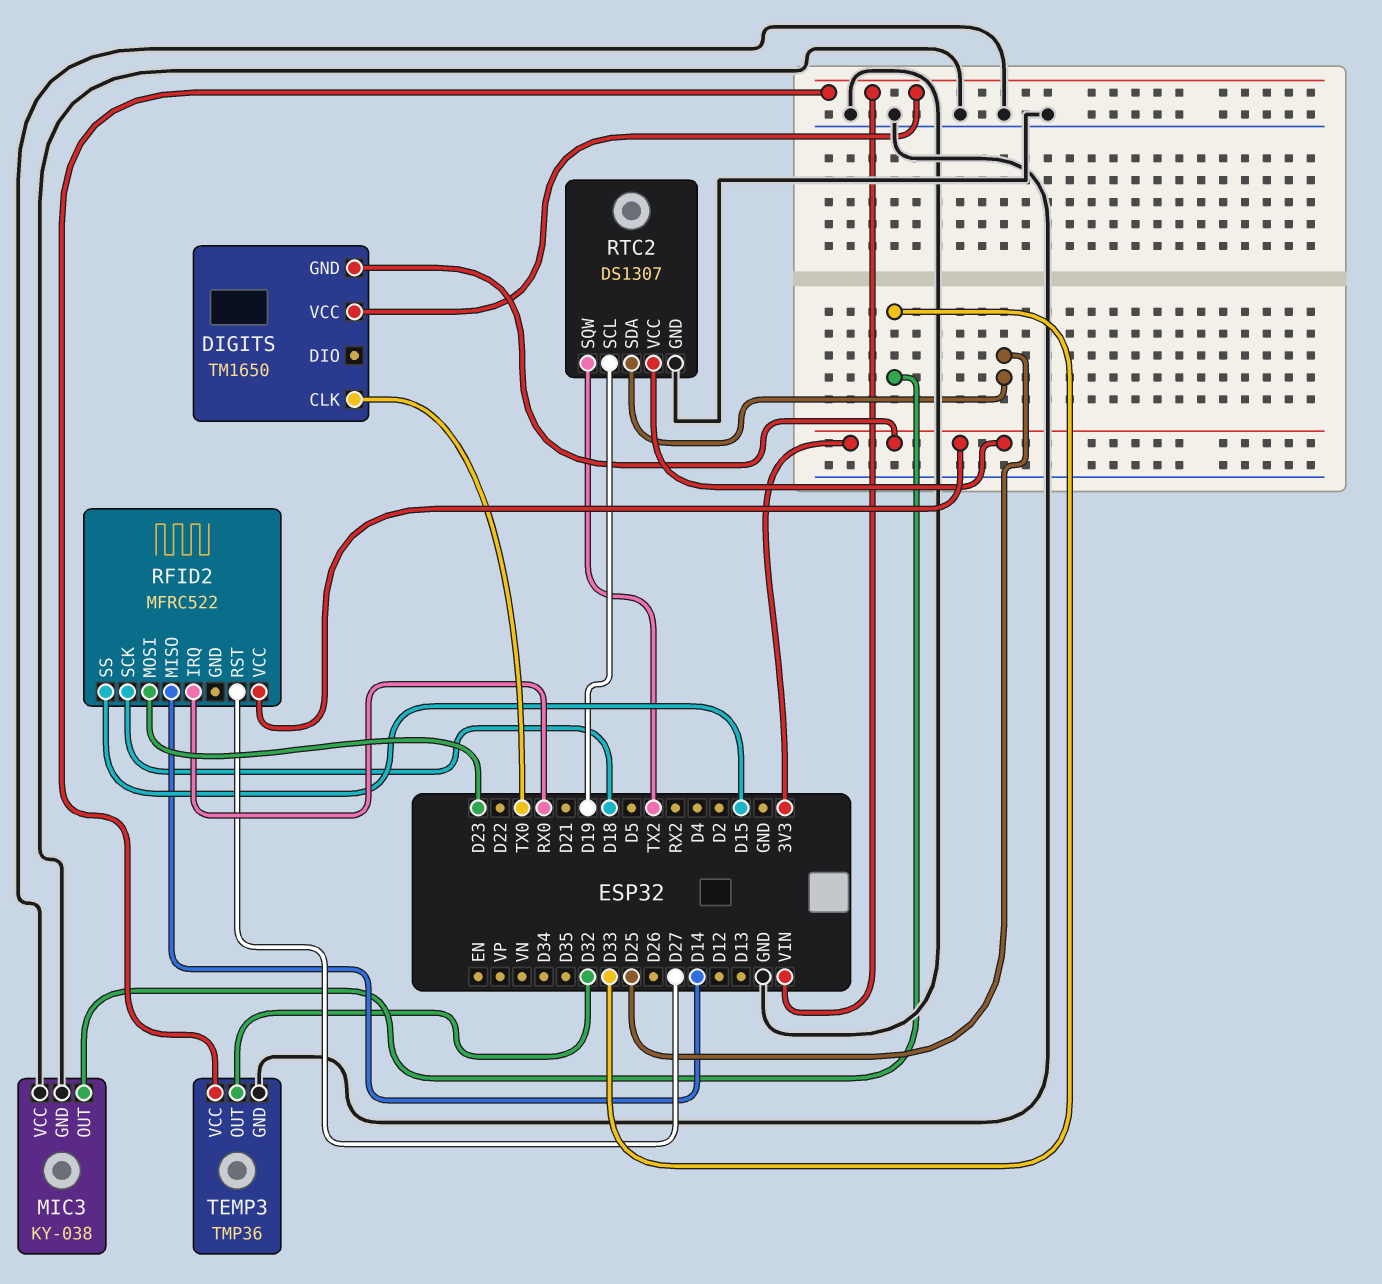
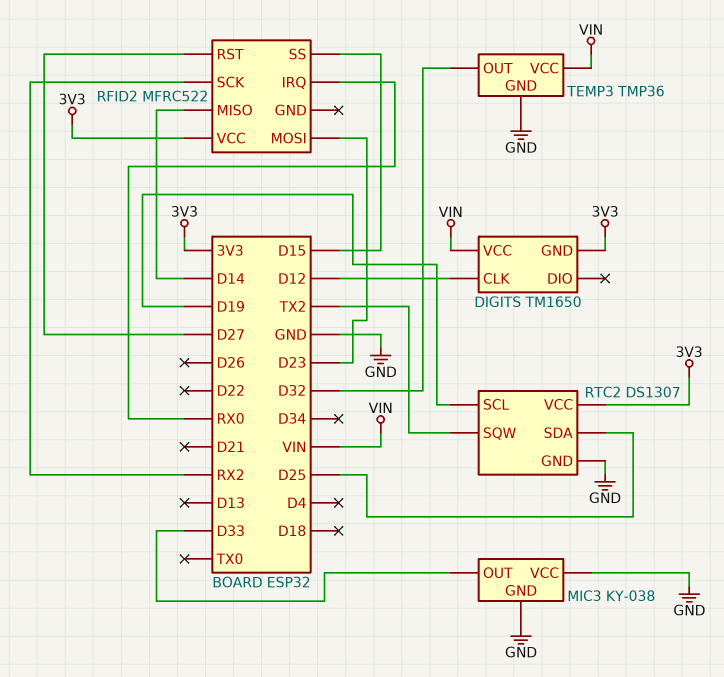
DIGITS pin CLK: TX0 -> D12
RFID2 pin SCK: D18 -> RX2

